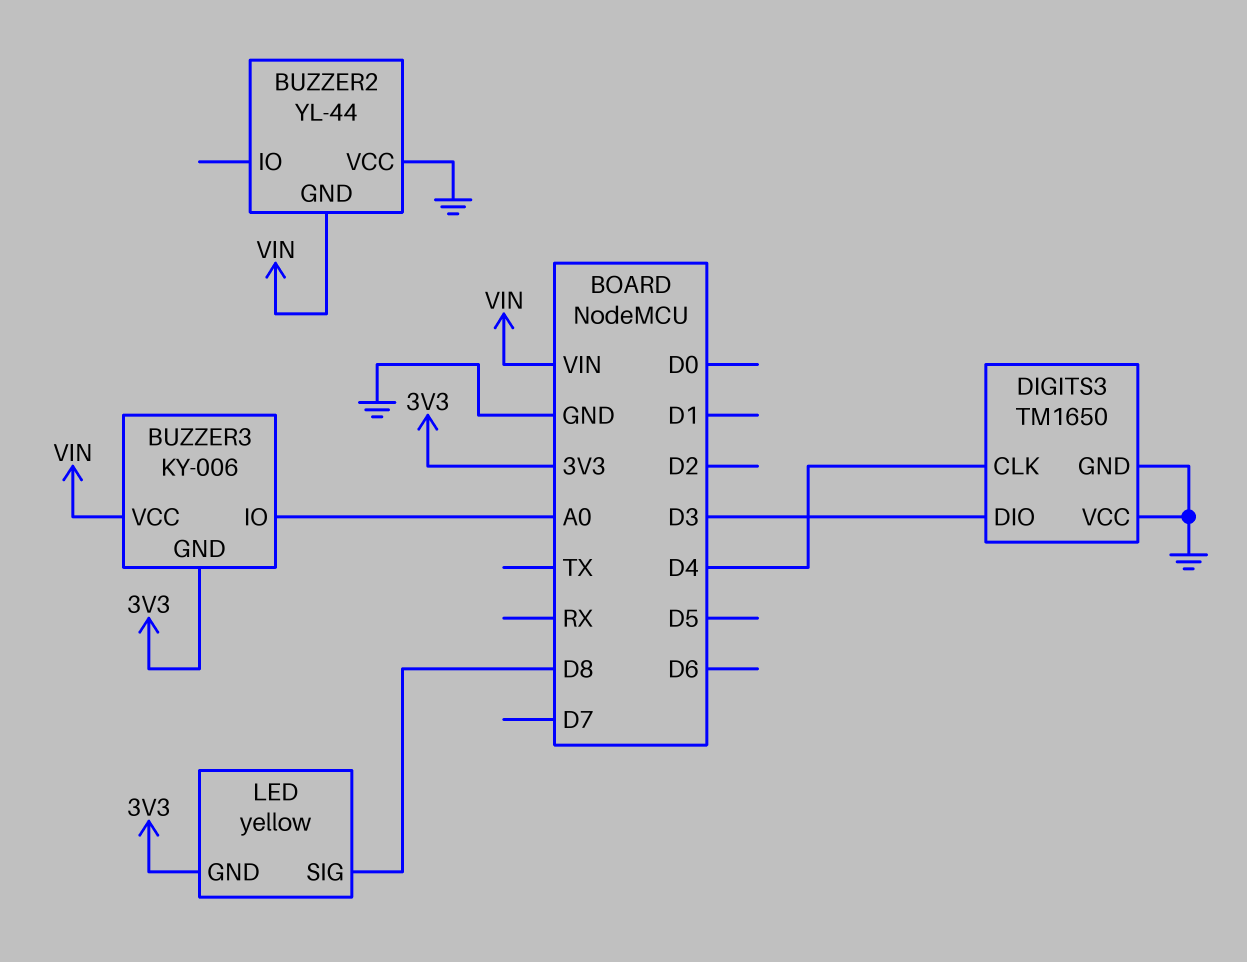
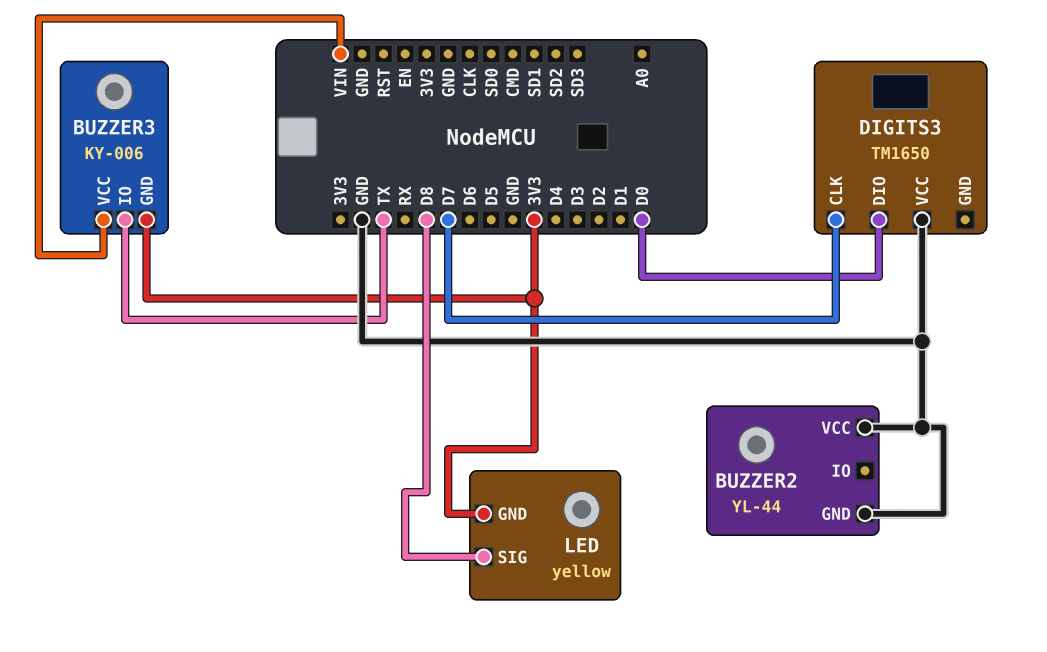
BUZZER2 pin GND: VIN -> GND
BUZZER3 pin IO: A0 -> TX
DIGITS3 pin CLK: D4 -> D7
DIGITS3 pin DIO: D3 -> D0
DIGITS3 pin GND: GND -> none

